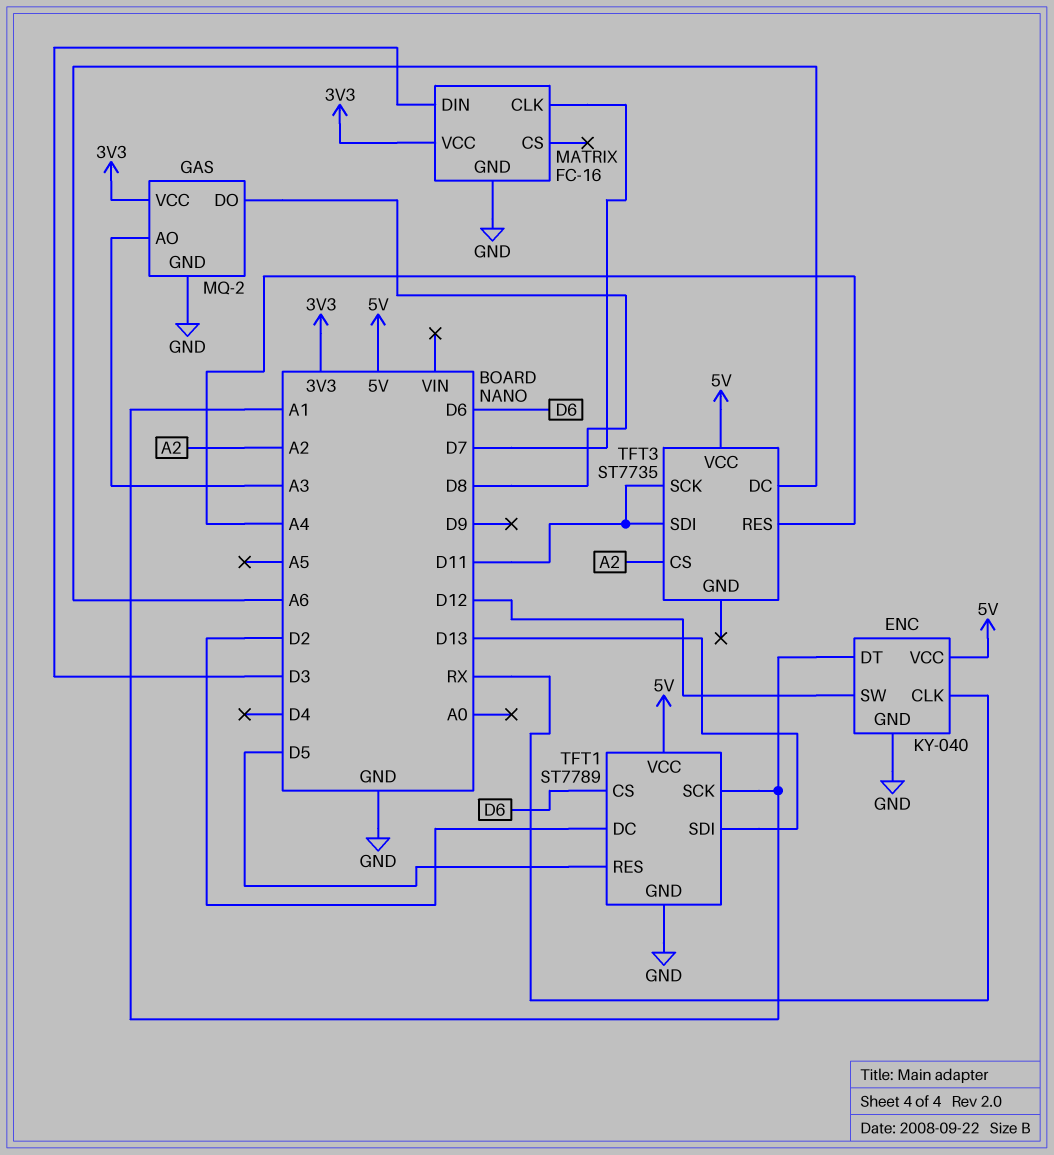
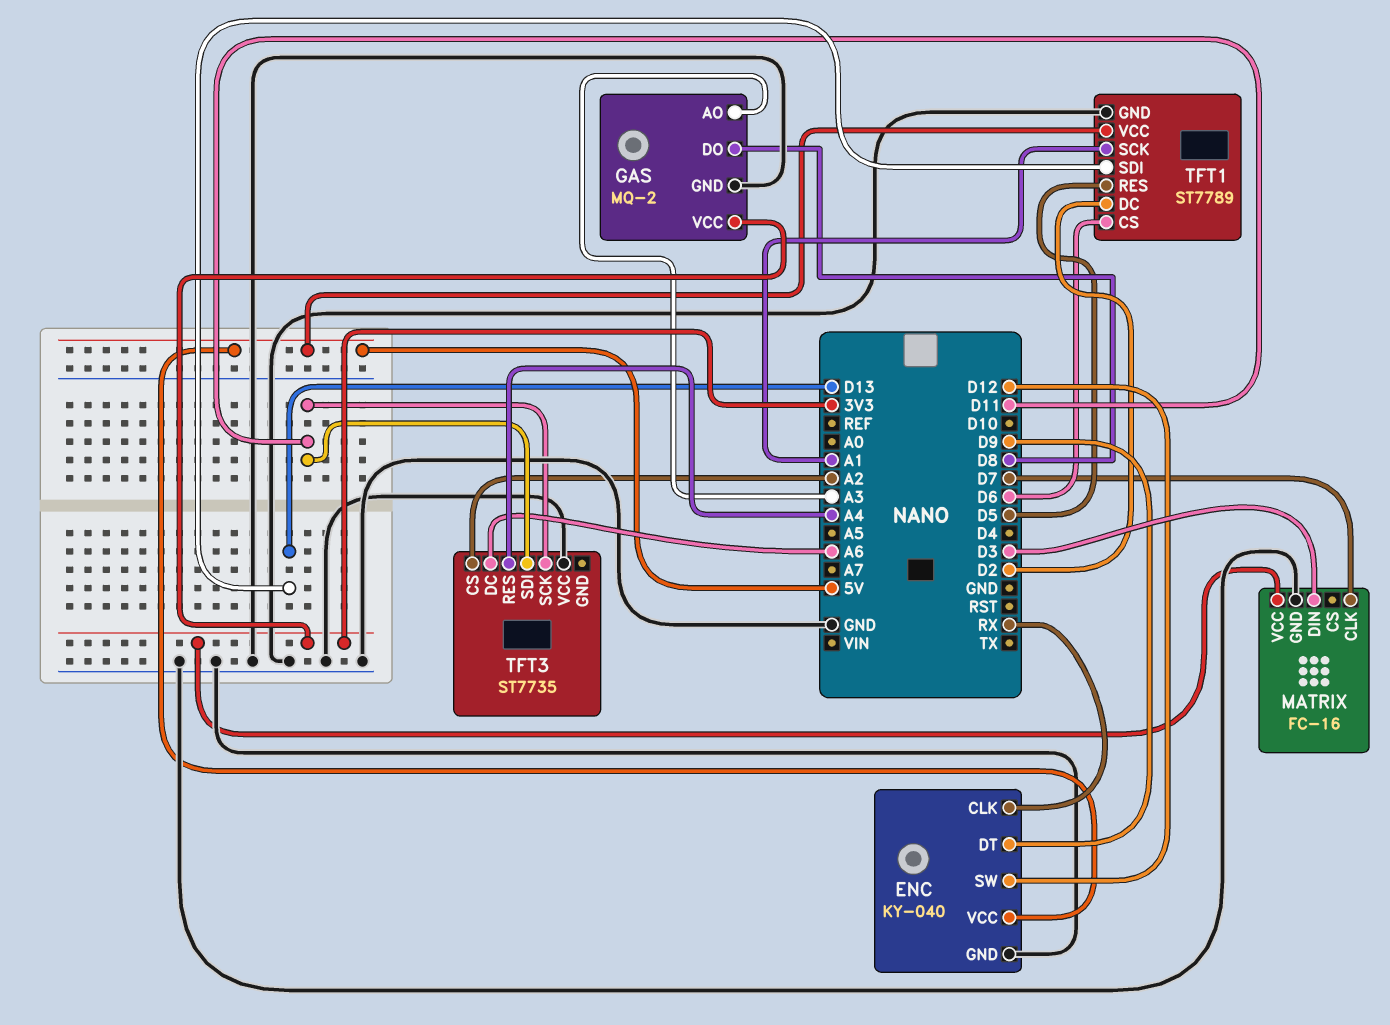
ENC pin DT: A1 -> D9
TFT3 pin VCC: 5V -> GND

